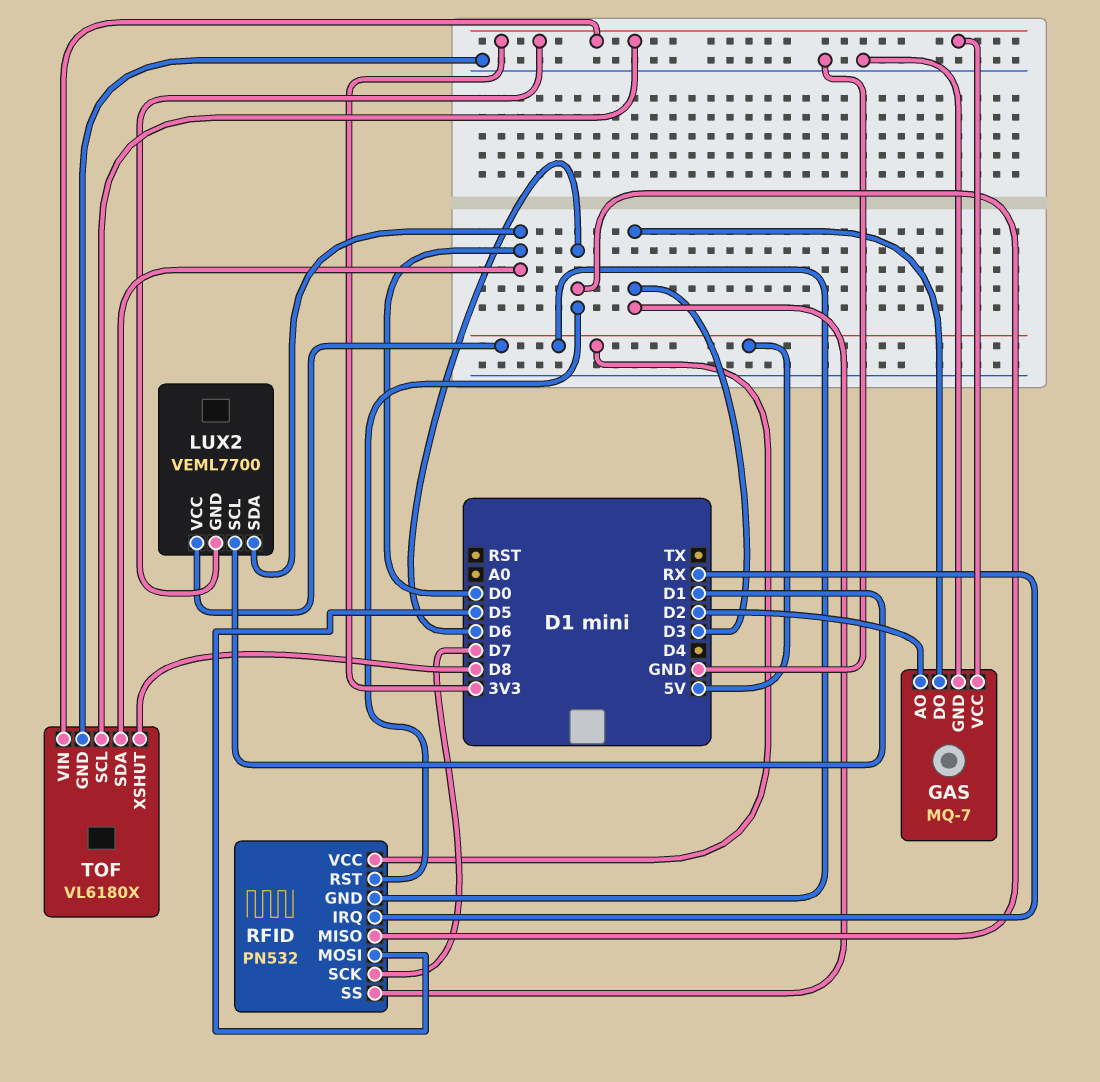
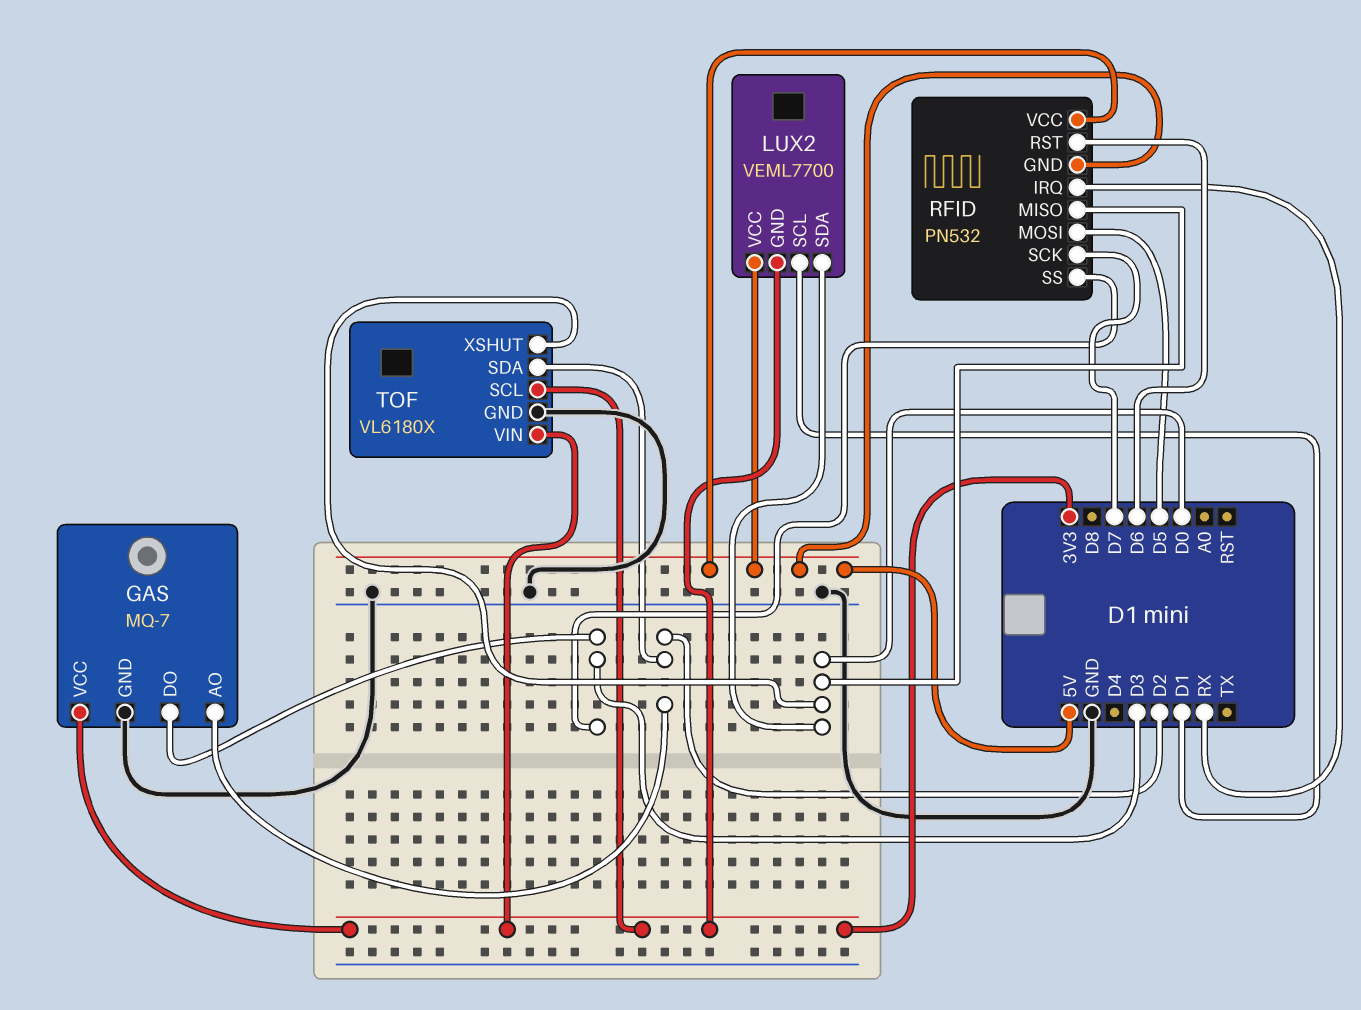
RFID pin MISO: D6 -> D0
TOF pin SDA: D0 -> D2
TOF pin XSHUT: D8 -> D0

